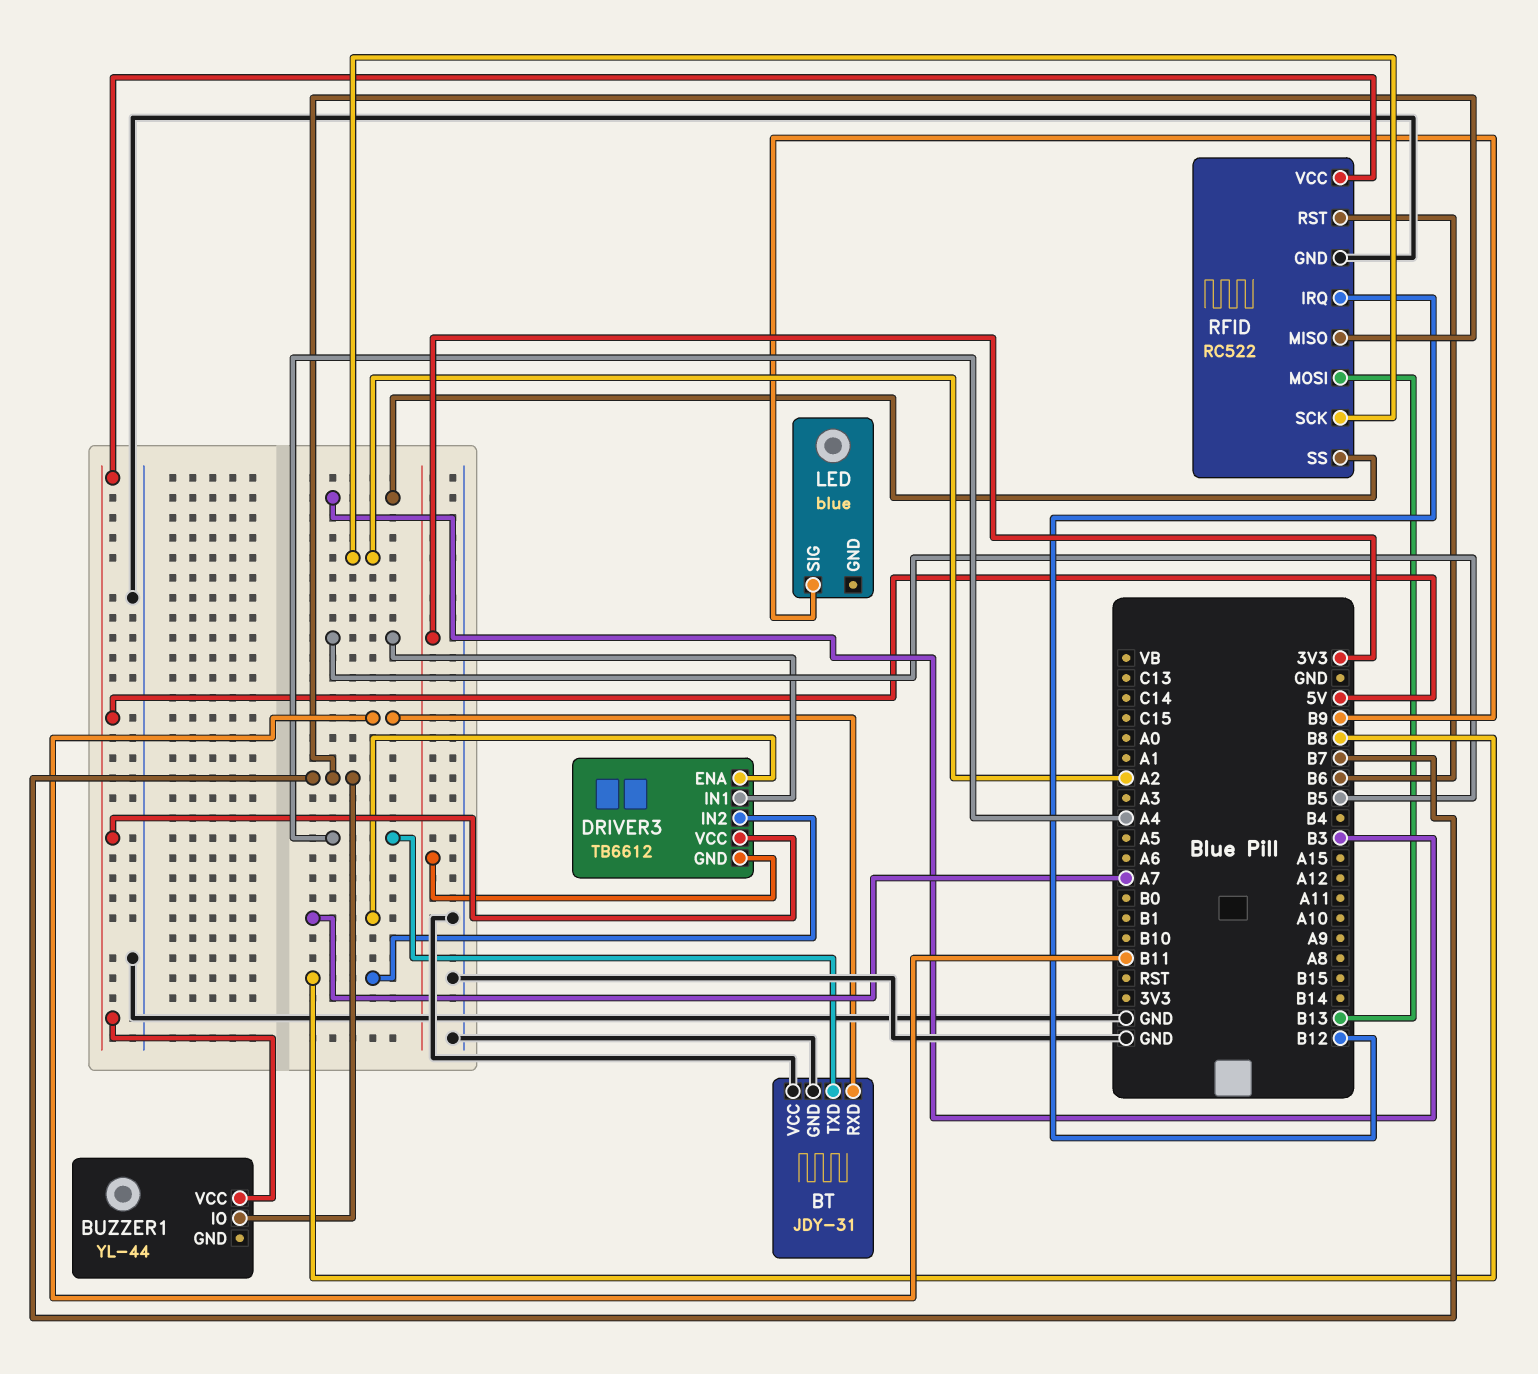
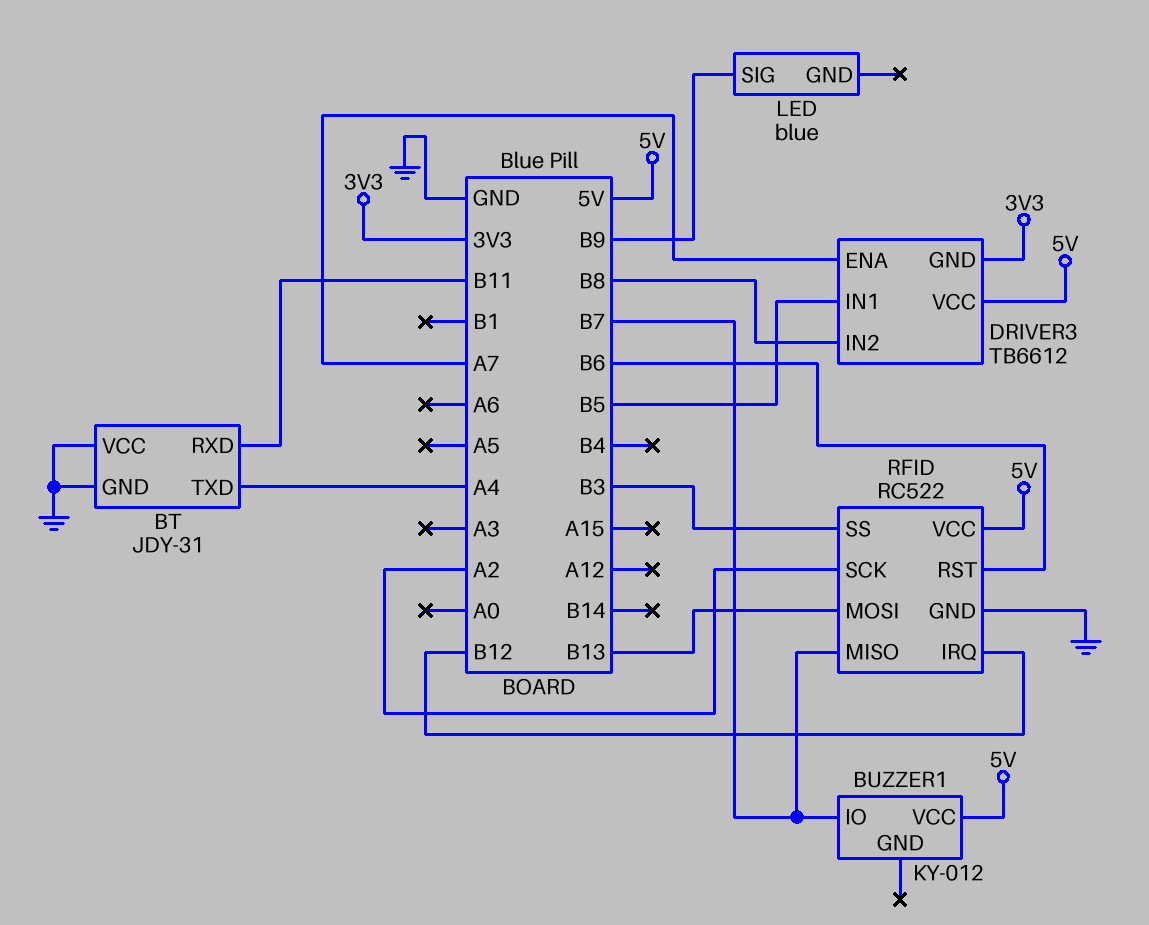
BUZZER1: YL-44 -> KY-012

